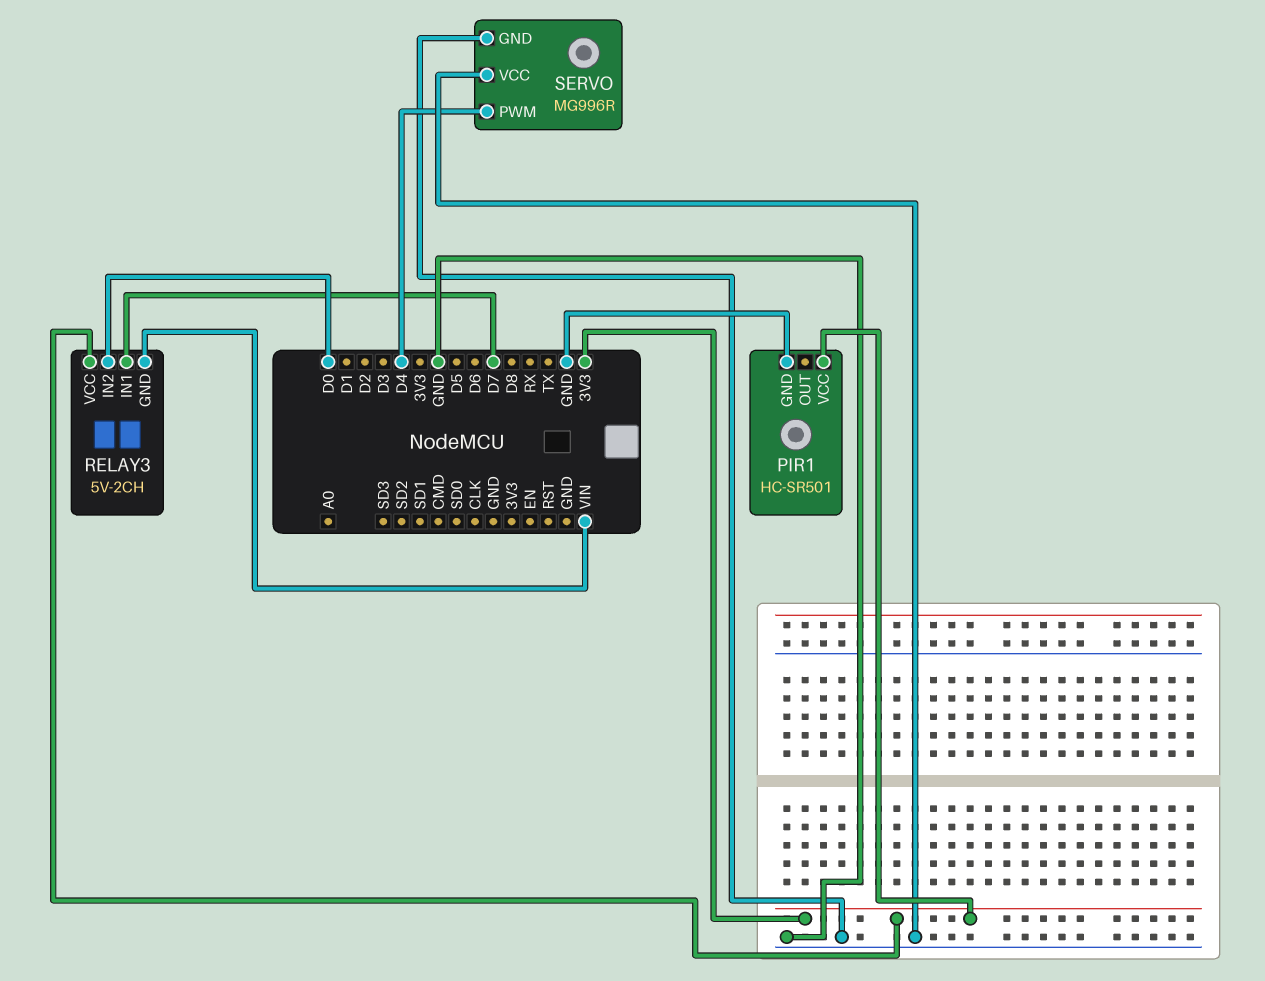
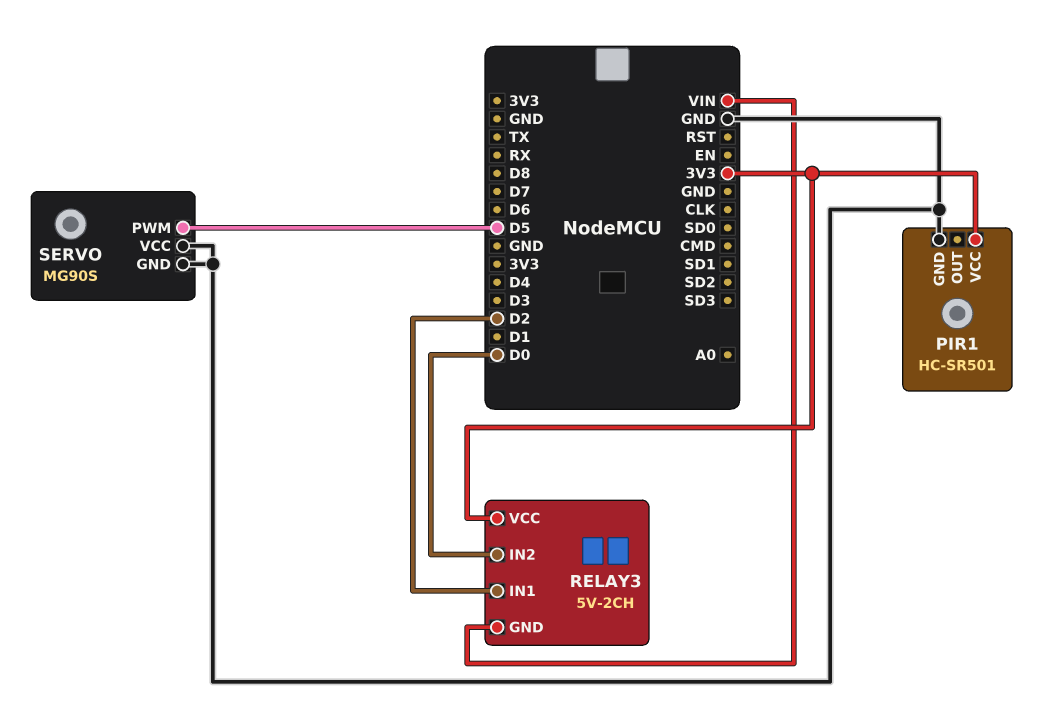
RELAY3 pin IN1: D7 -> D2
SERVO: MG996R -> MG90S
SERVO pin PWM: D4 -> D5

